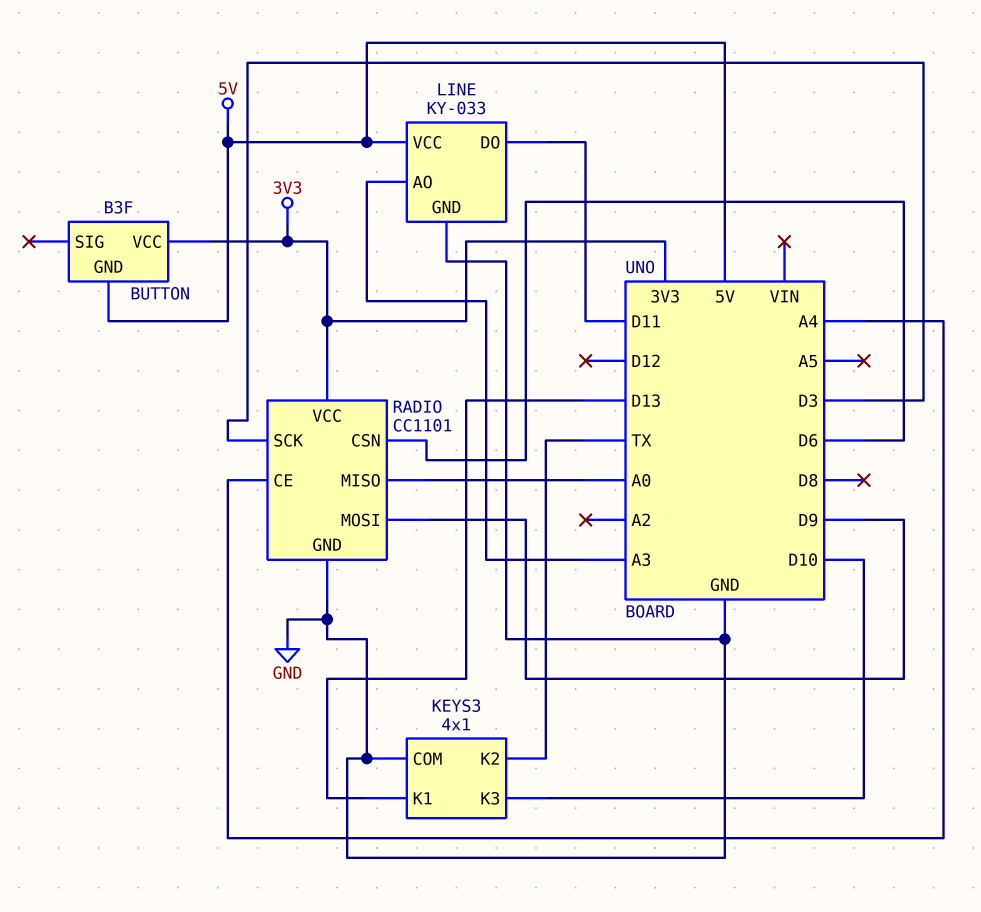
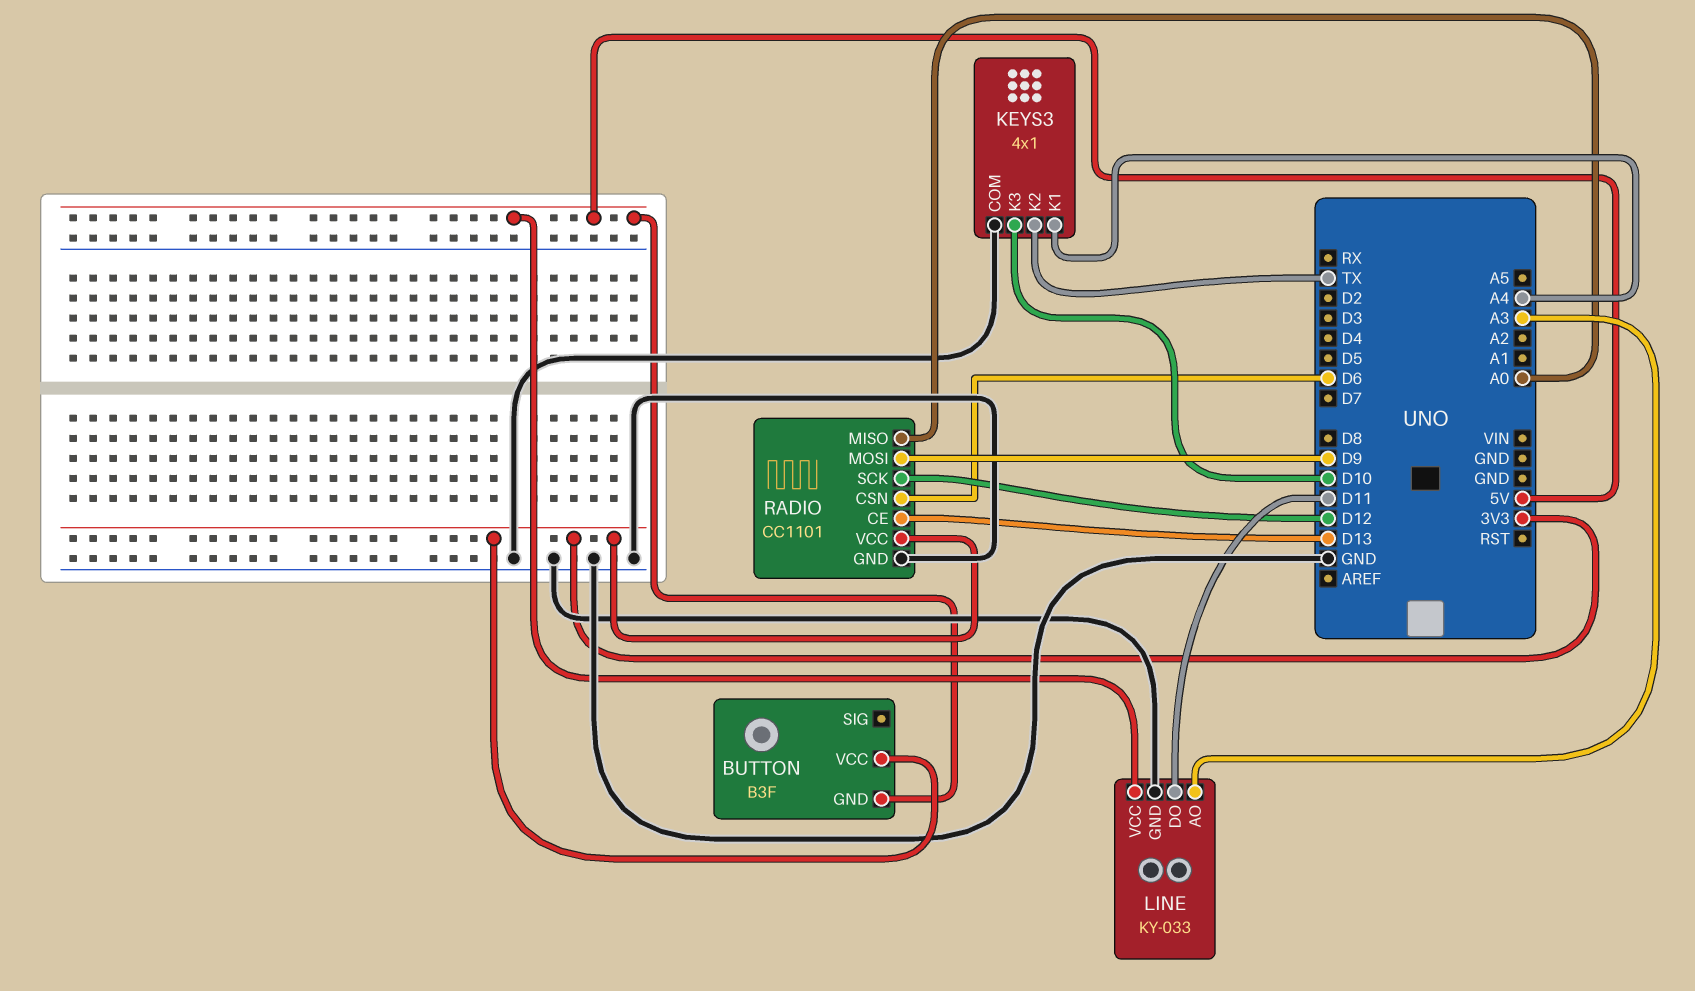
KEYS3 pin K1: D13 -> A4
RADIO pin CE: A4 -> D13
RADIO pin SCK: D3 -> D12

